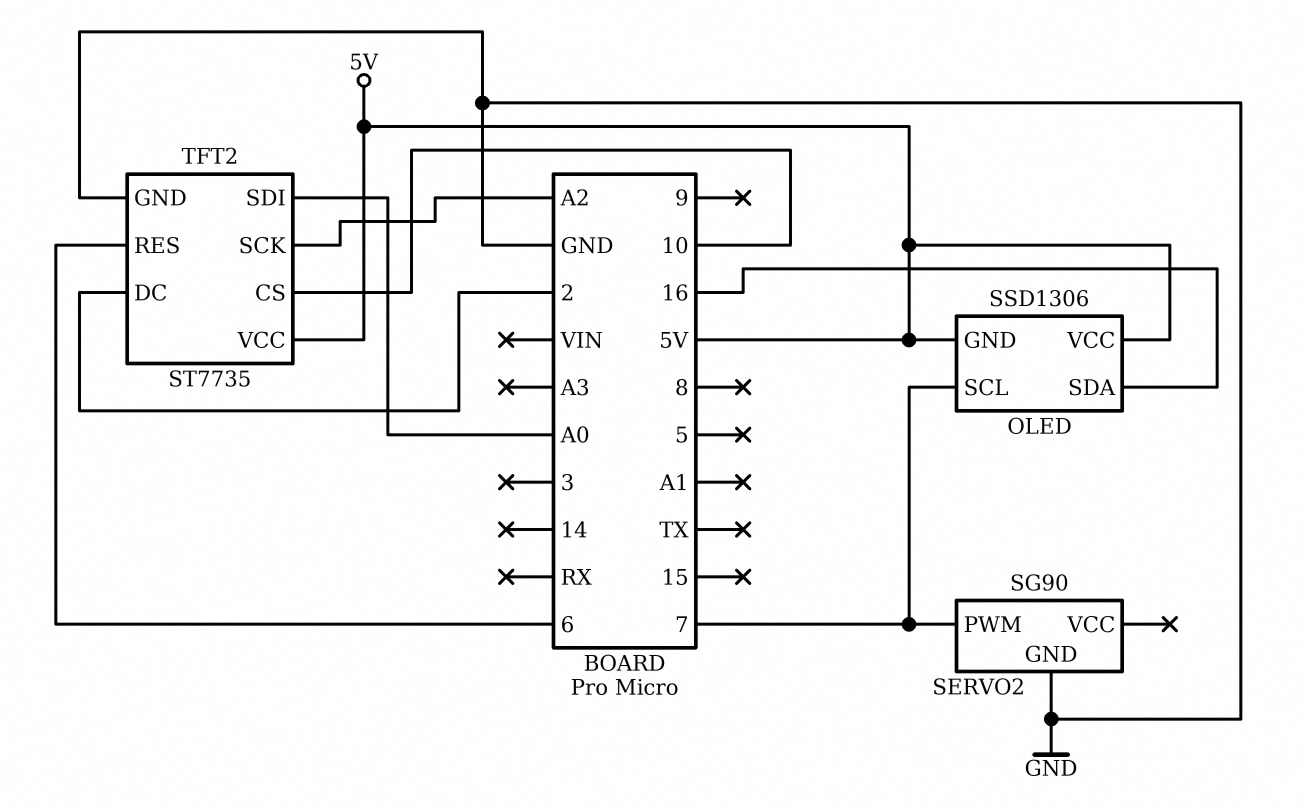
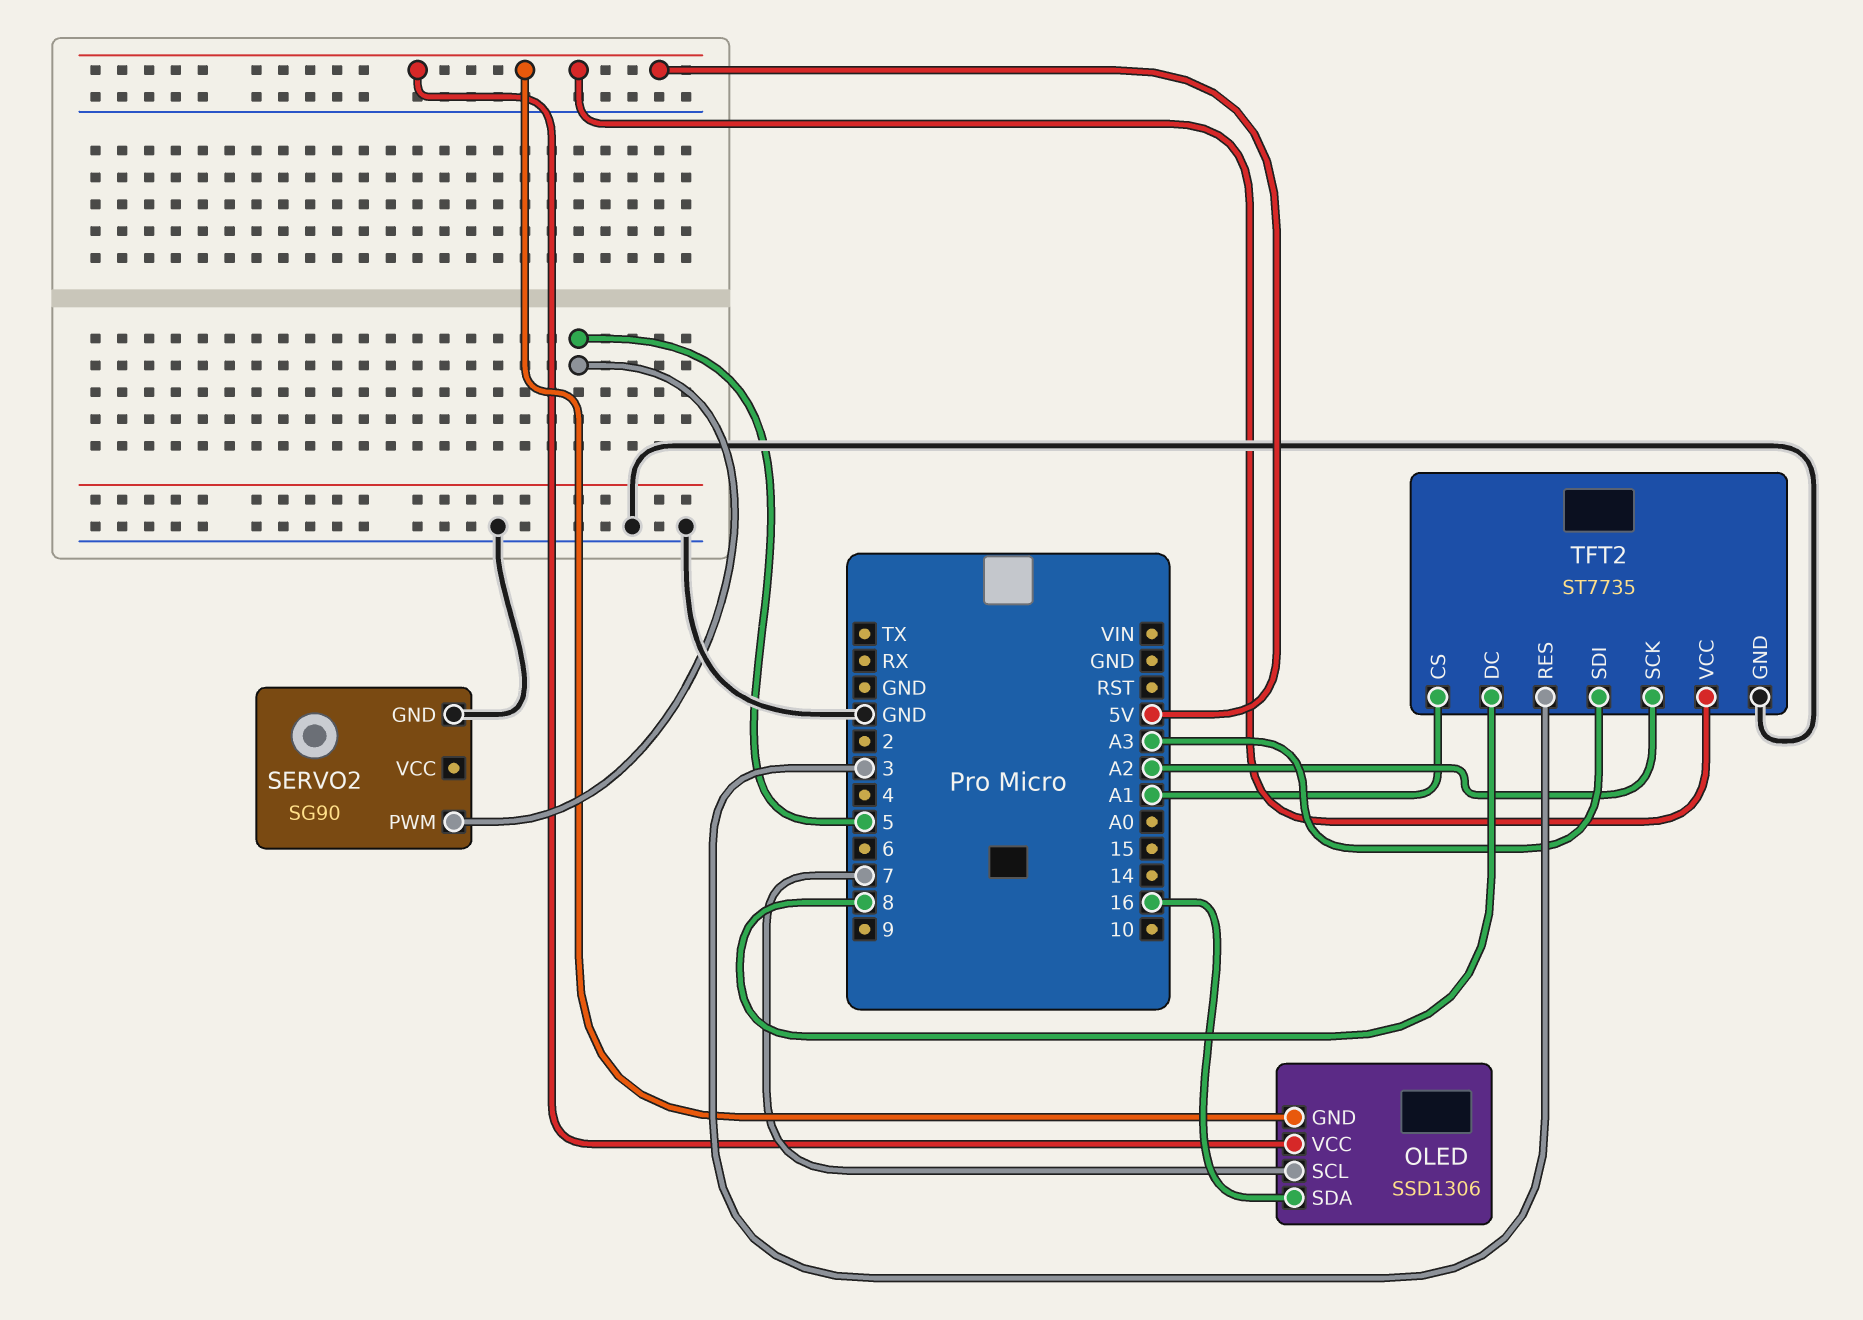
SERVO2 pin PWM: 7 -> 5
TFT2 pin CS: 10 -> A1
TFT2 pin DC: 2 -> 8
TFT2 pin RES: 6 -> 3
TFT2 pin SDI: A0 -> A3

